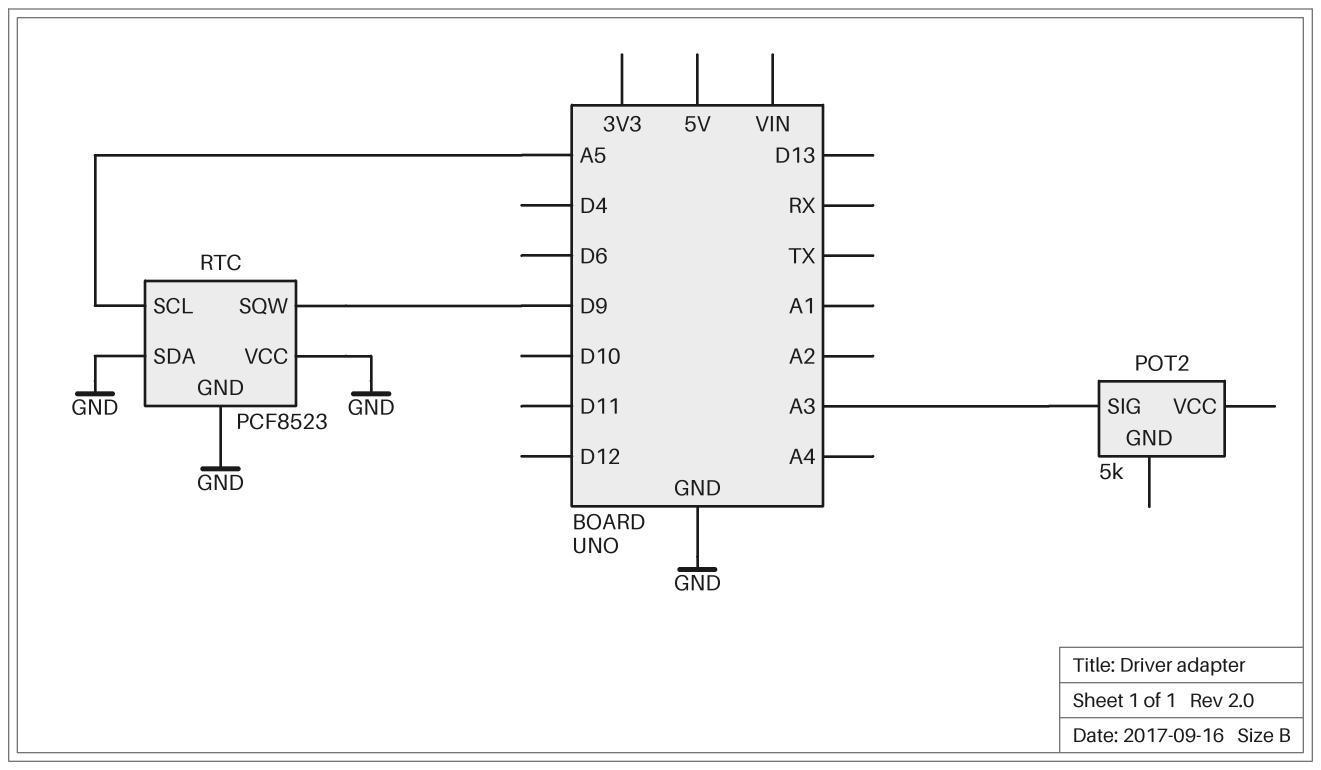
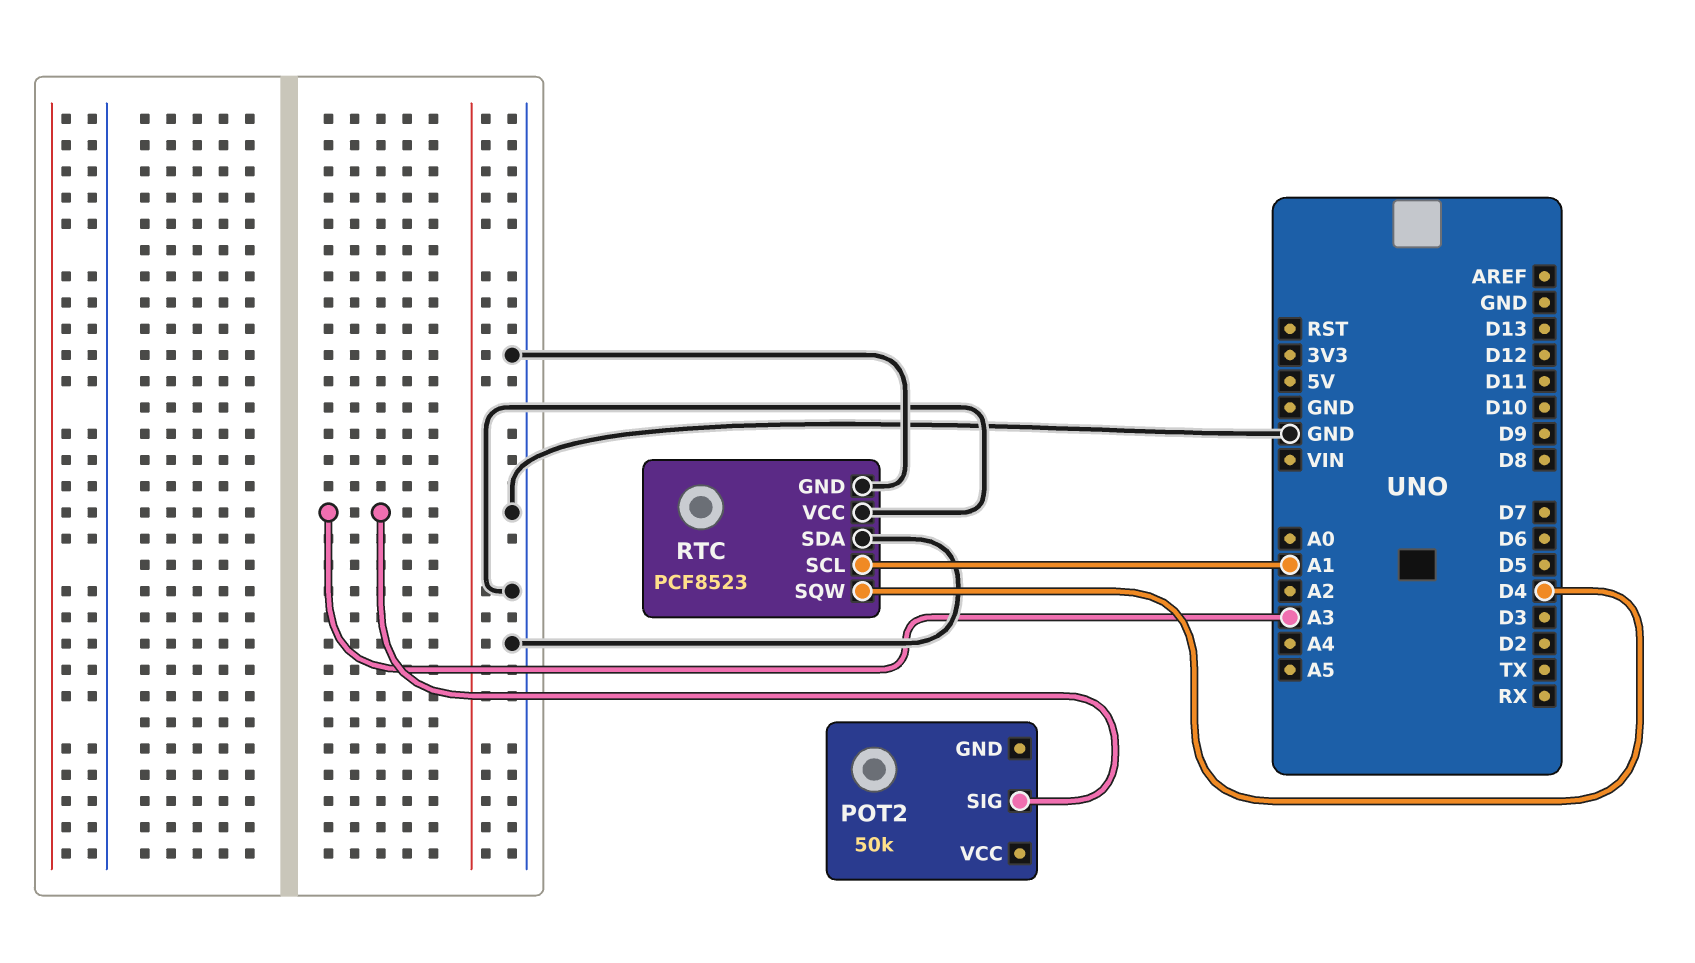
POT2: 5k -> 50k
RTC pin SCL: A5 -> A1
RTC pin SQW: D9 -> D4

